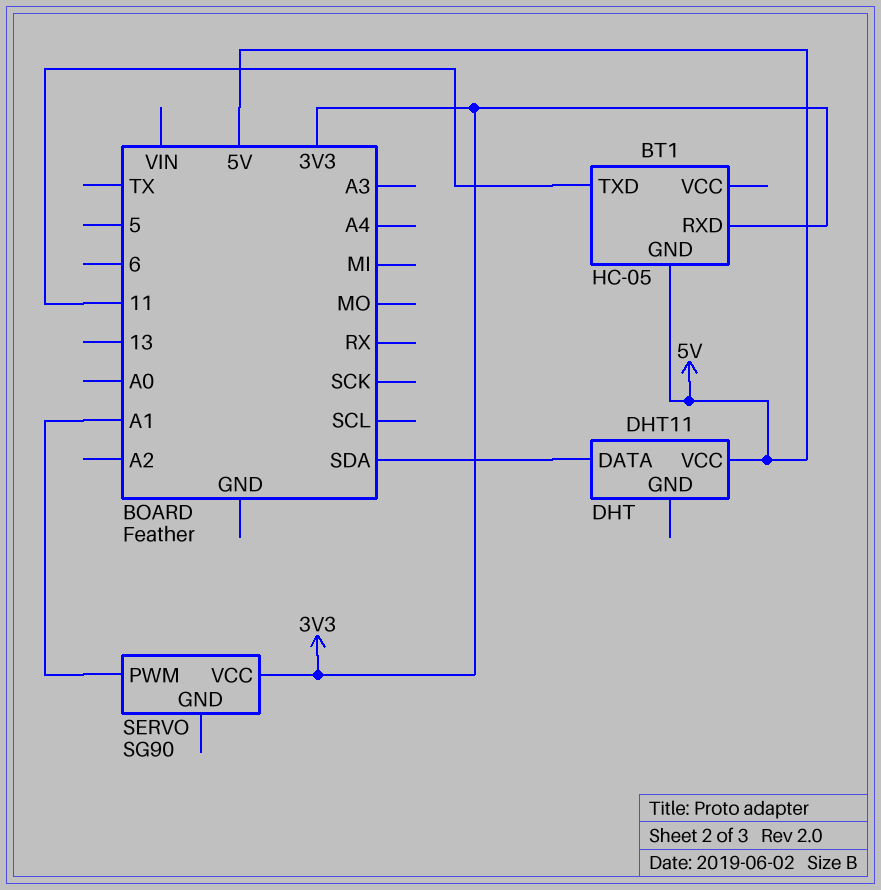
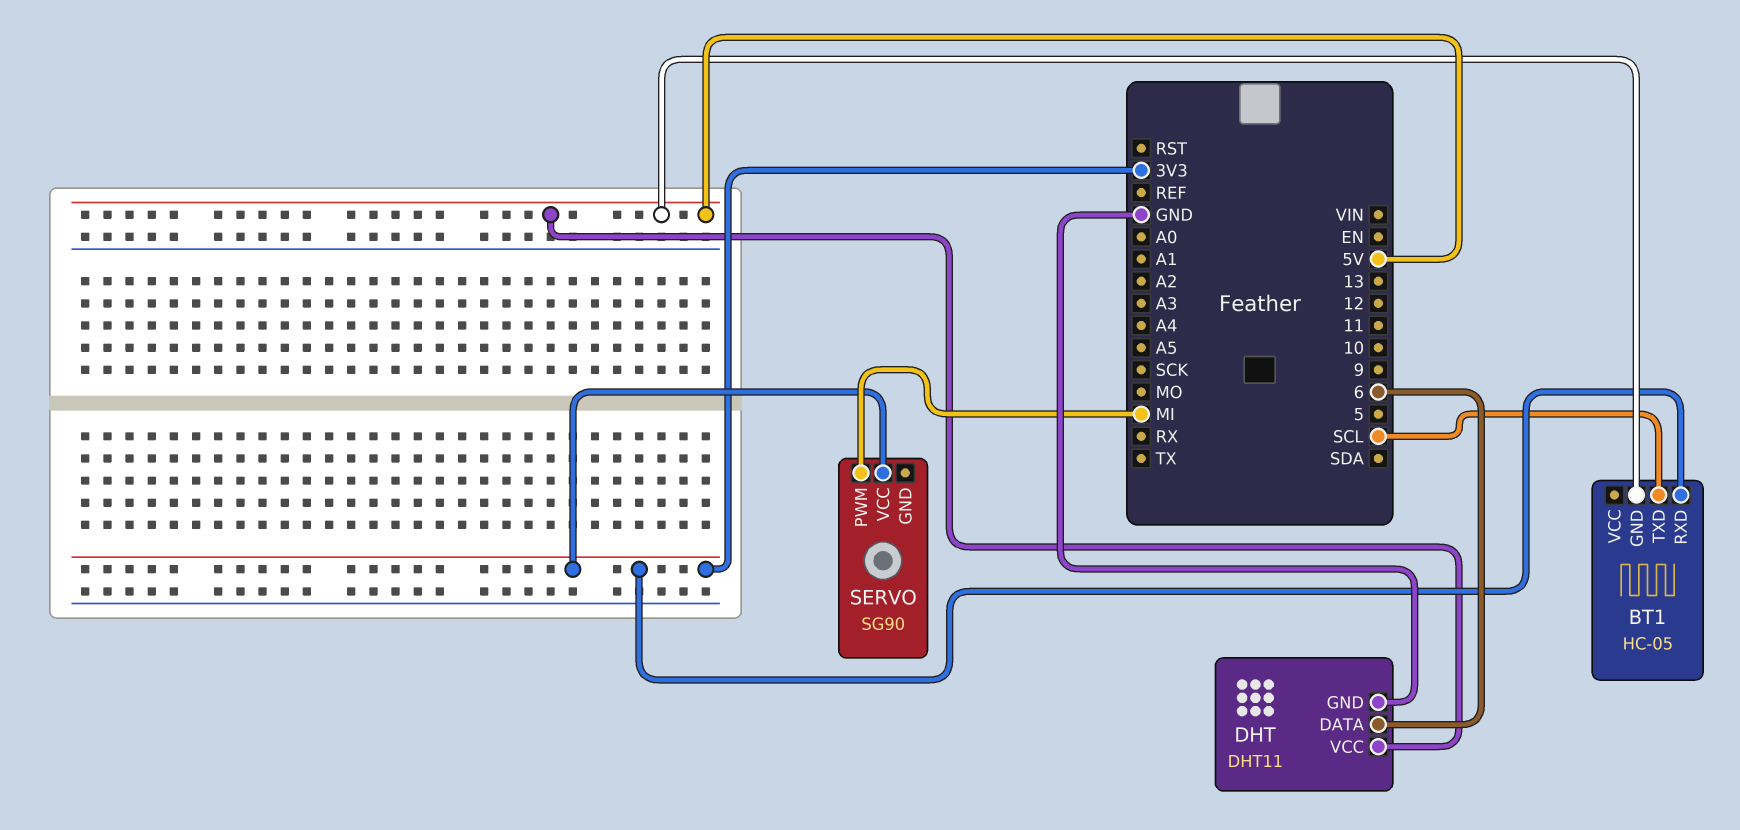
BT1 pin TXD: 11 -> SCL
DHT pin DATA: SDA -> 6
DHT pin GND: none -> GND
SERVO pin PWM: A1 -> MI

